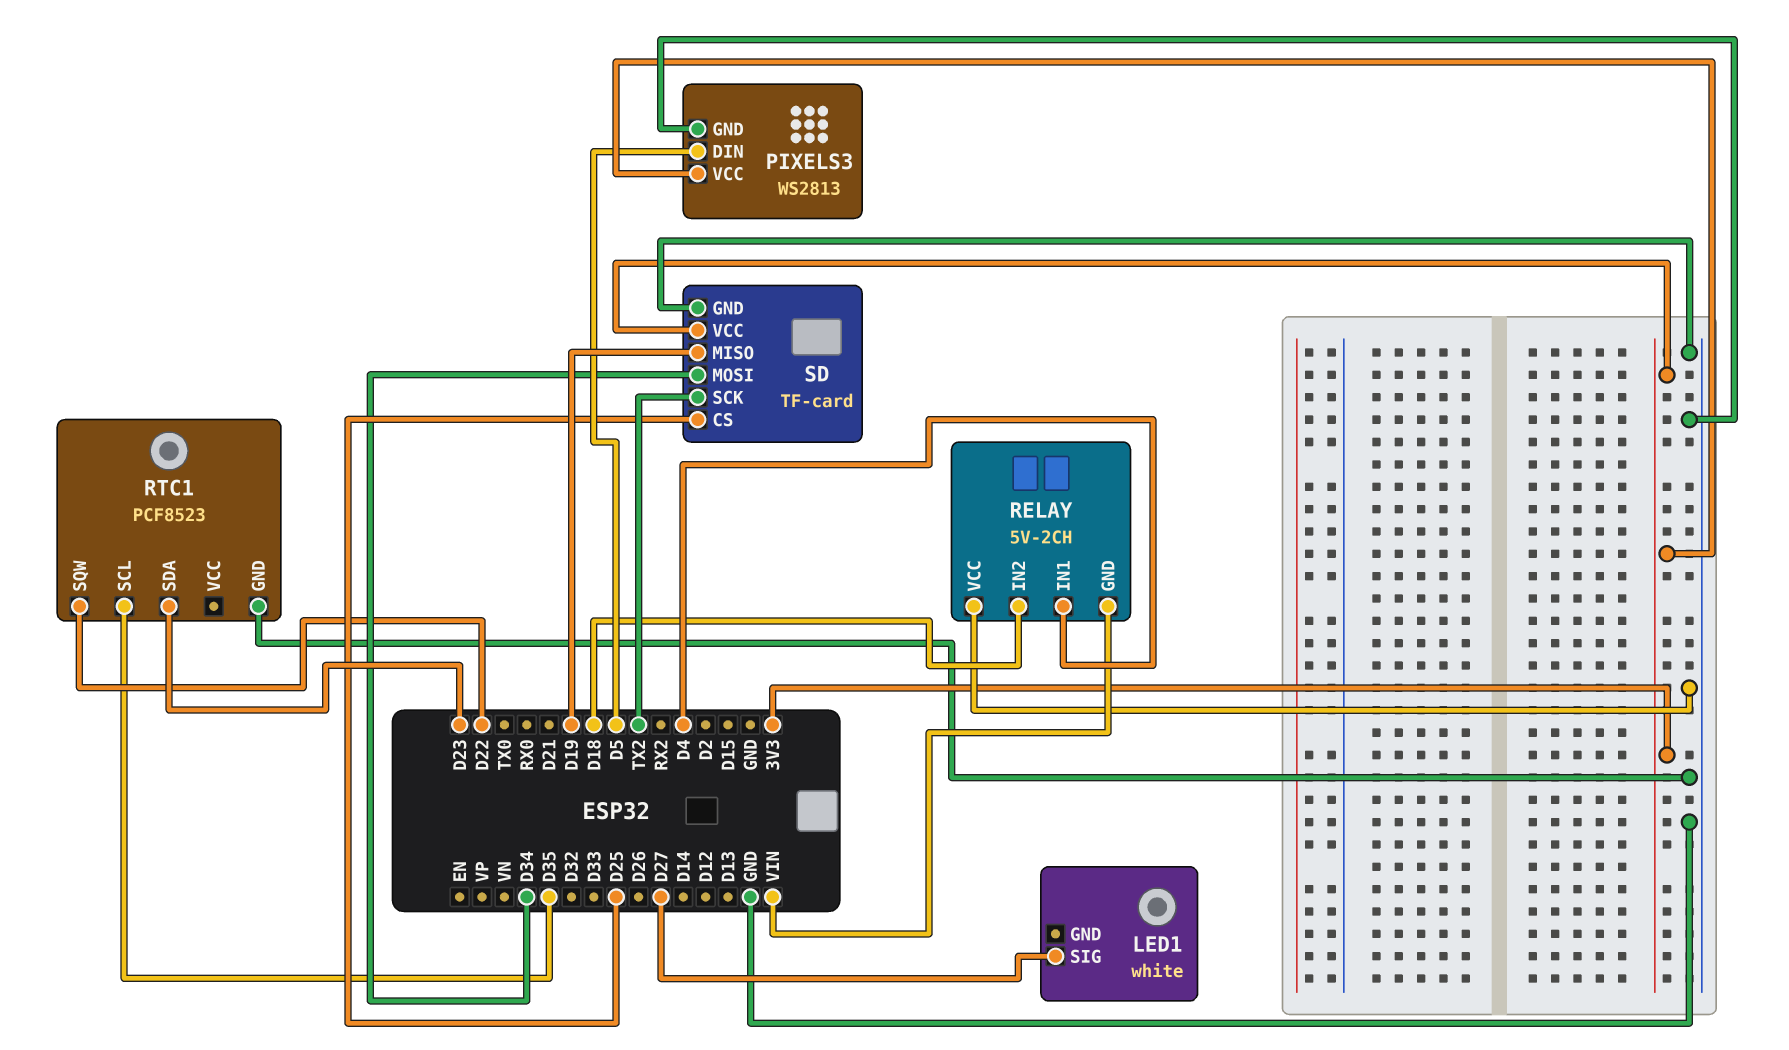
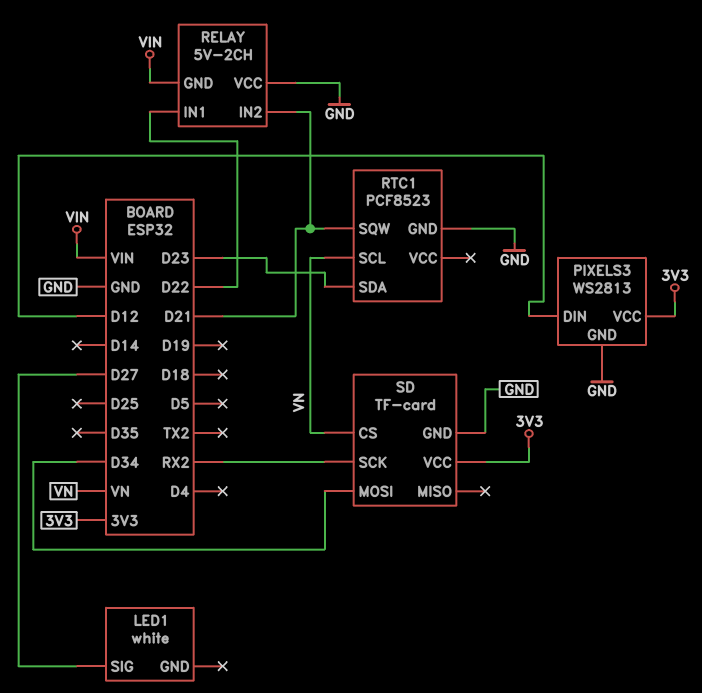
PIXELS3 pin DIN: D5 -> D12
RELAY pin IN1: D4 -> D22
RELAY pin IN2: D18 -> D21
RTC1 pin SCL: D35 -> VN
RTC1 pin SQW: D22 -> D21
SD pin CS: D25 -> VN
SD pin MISO: D19 -> none
SD pin SCK: TX2 -> RX2

